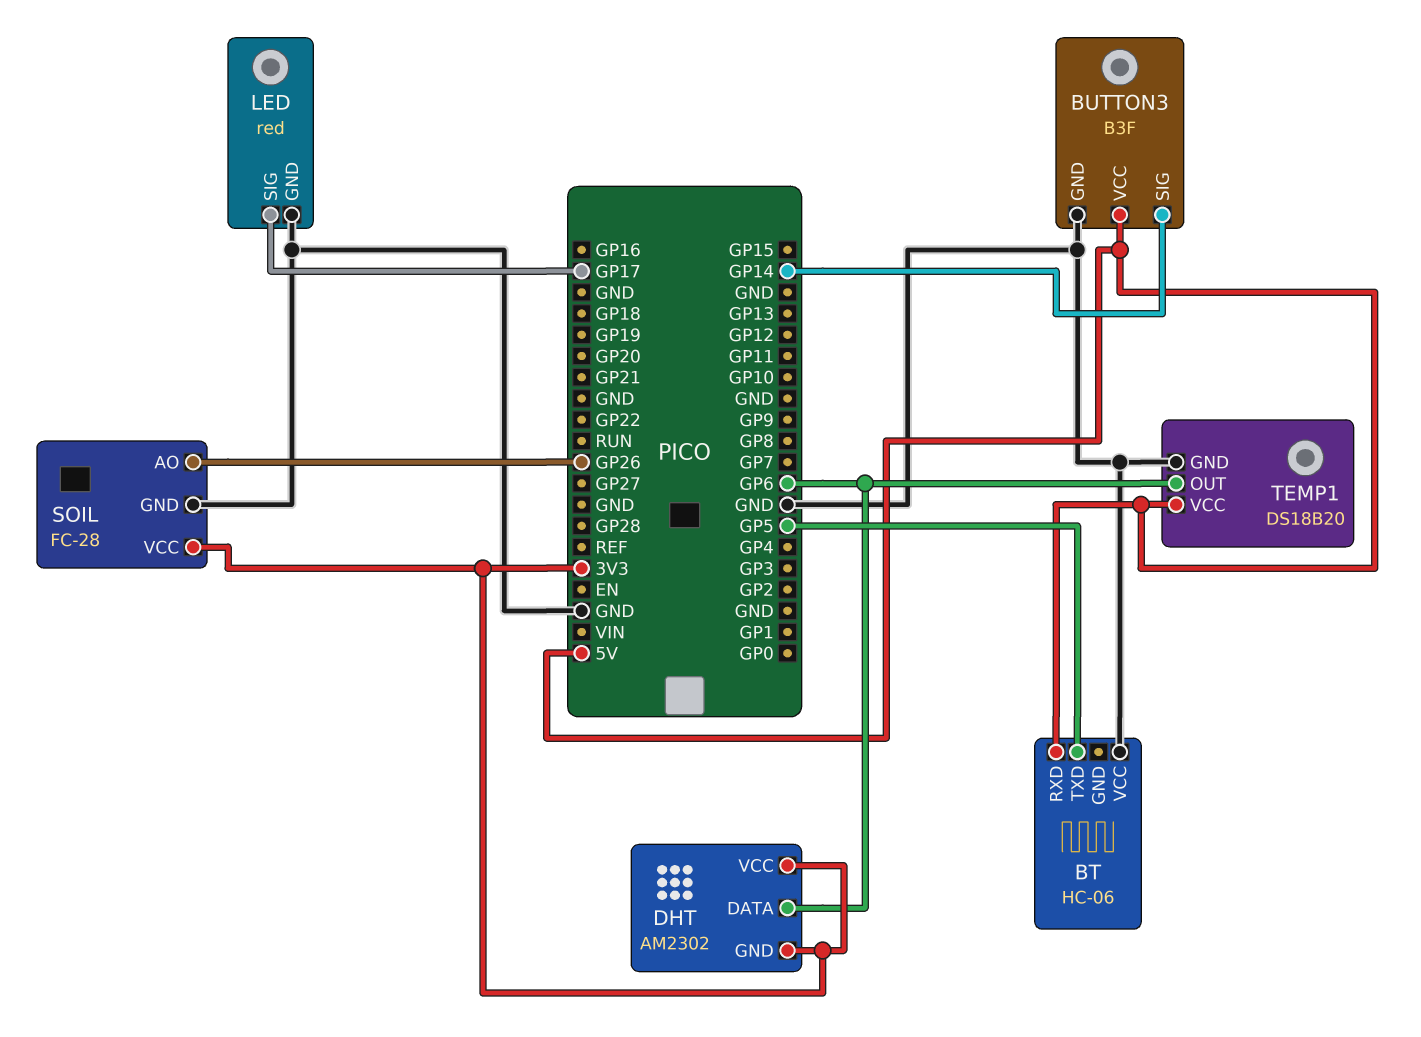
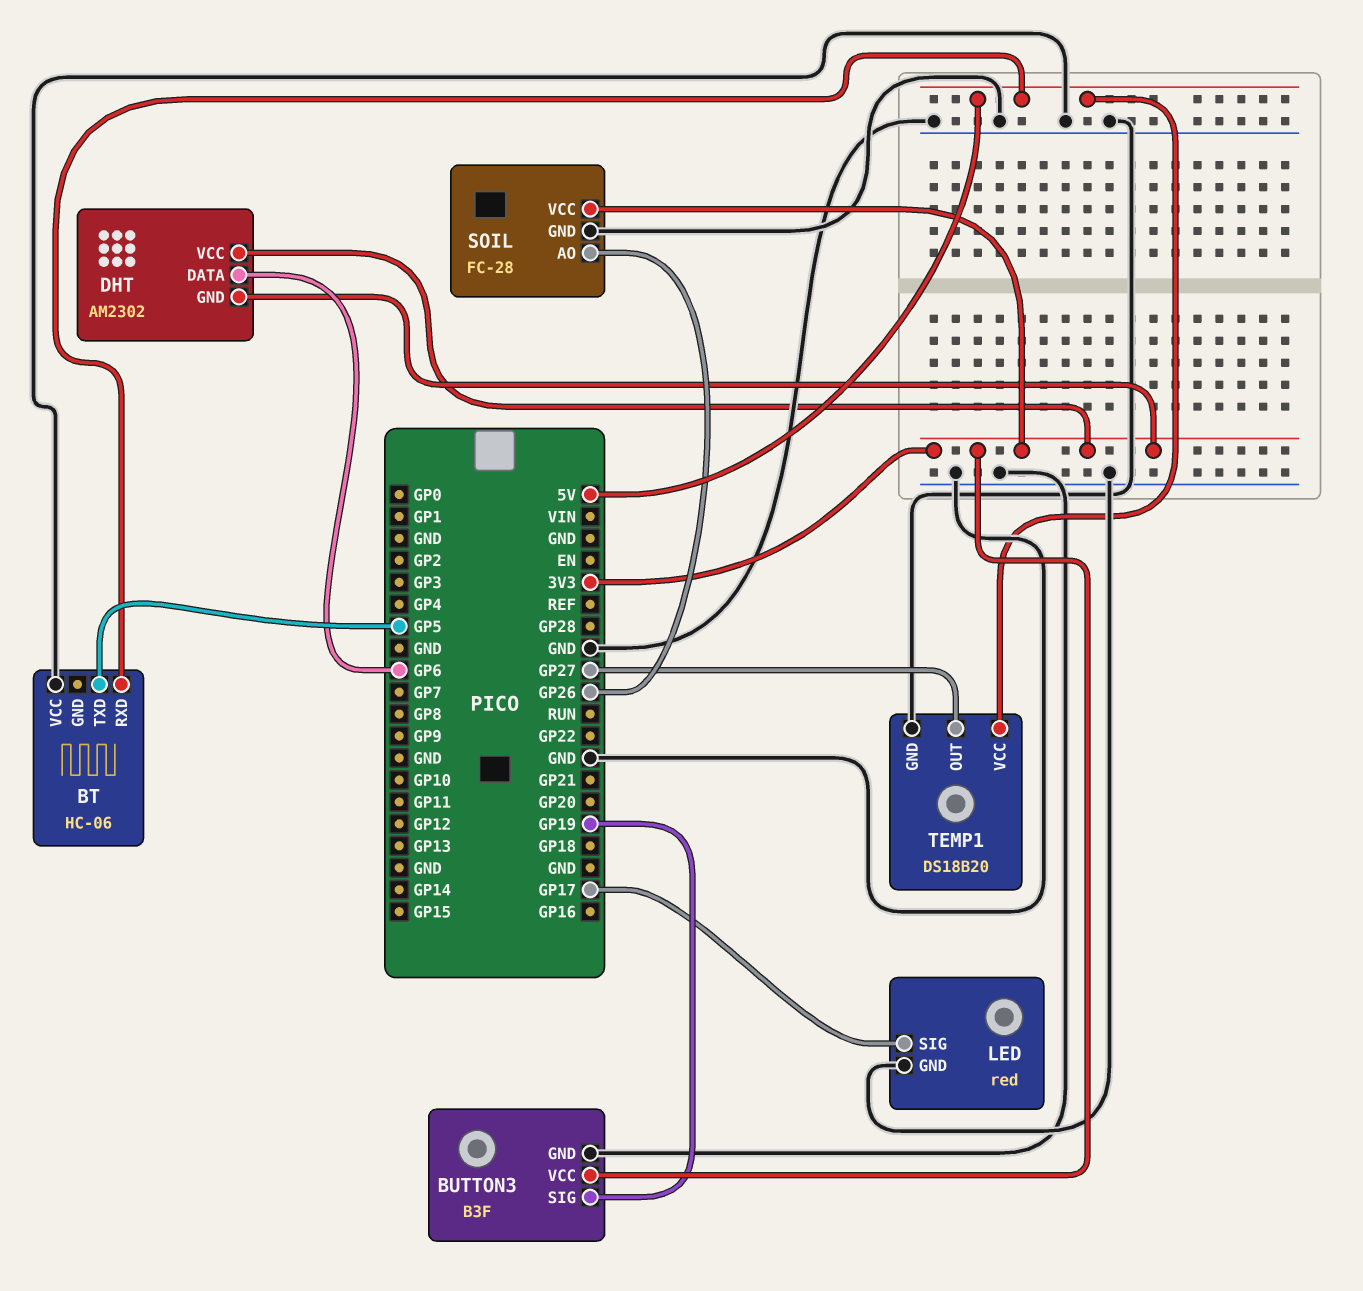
BUTTON3 pin SIG: GP14 -> GP19
BUTTON3 pin VCC: 5V -> 3V3
TEMP1 pin OUT: GP6 -> GP27

